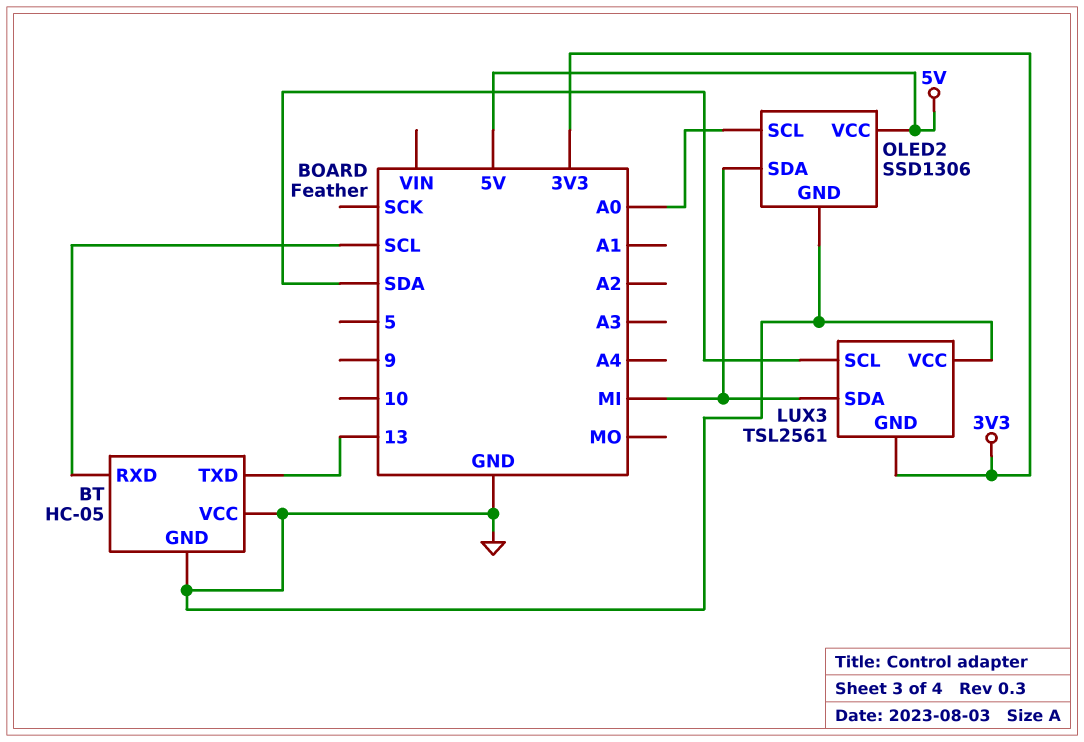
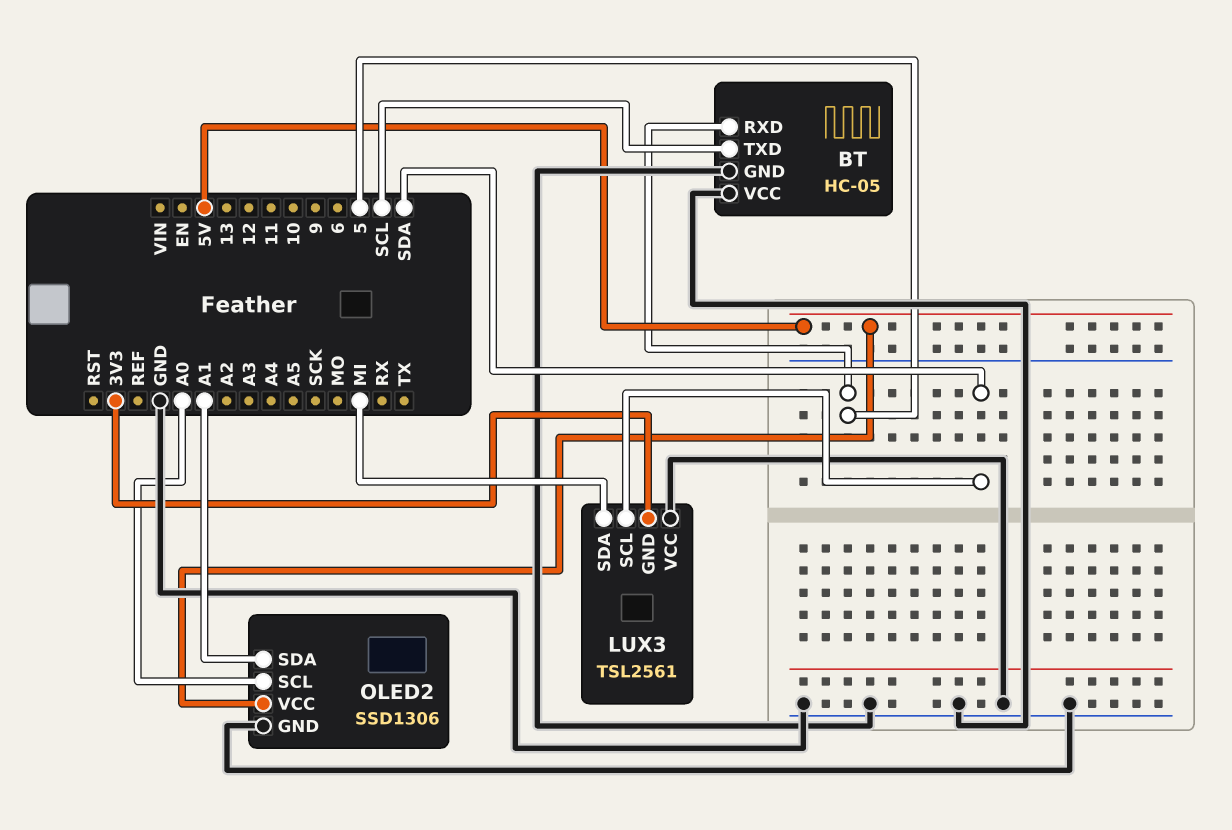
BT pin RXD: SCL -> 5
BT pin TXD: 13 -> SCL
OLED2 pin SDA: MI -> A1

